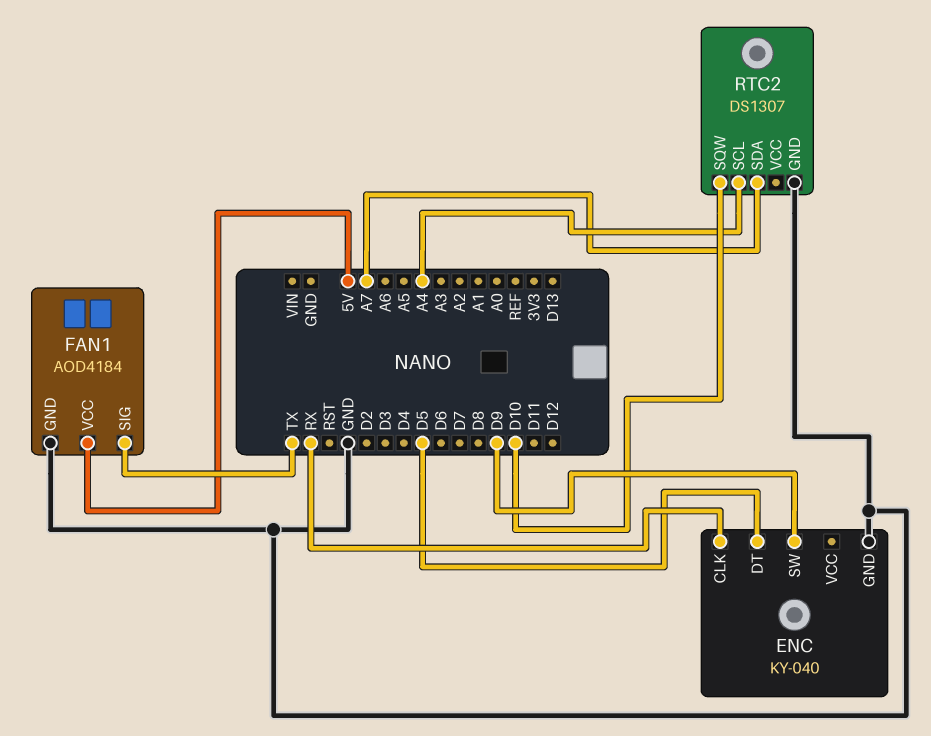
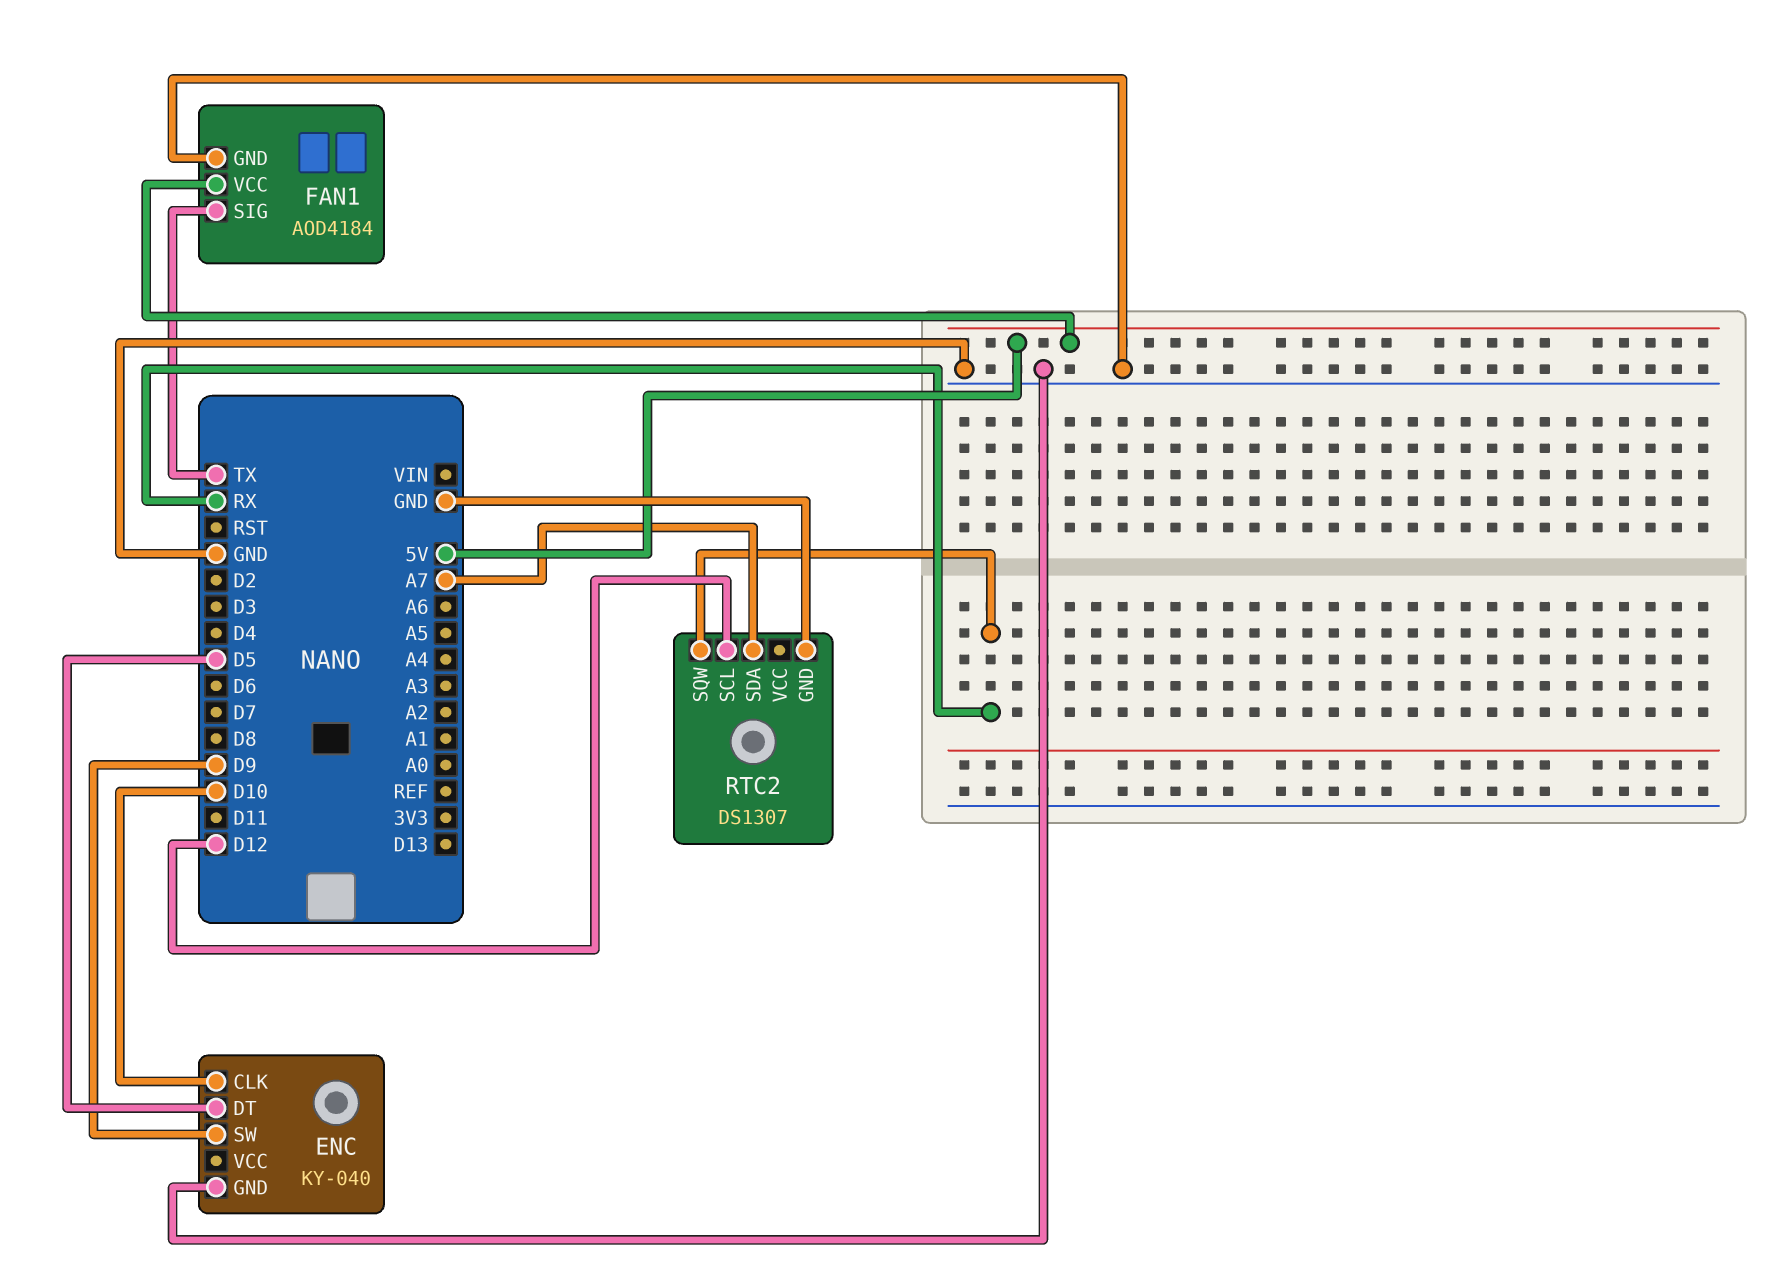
ENC pin CLK: RX -> D10
RTC2 pin SCL: A4 -> D12
RTC2 pin SQW: D10 -> RX

